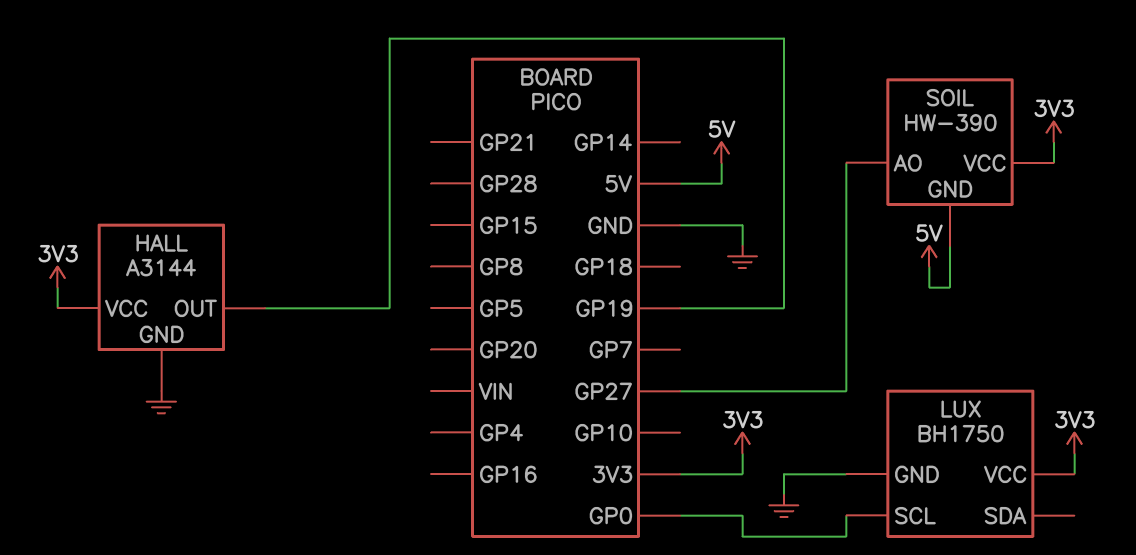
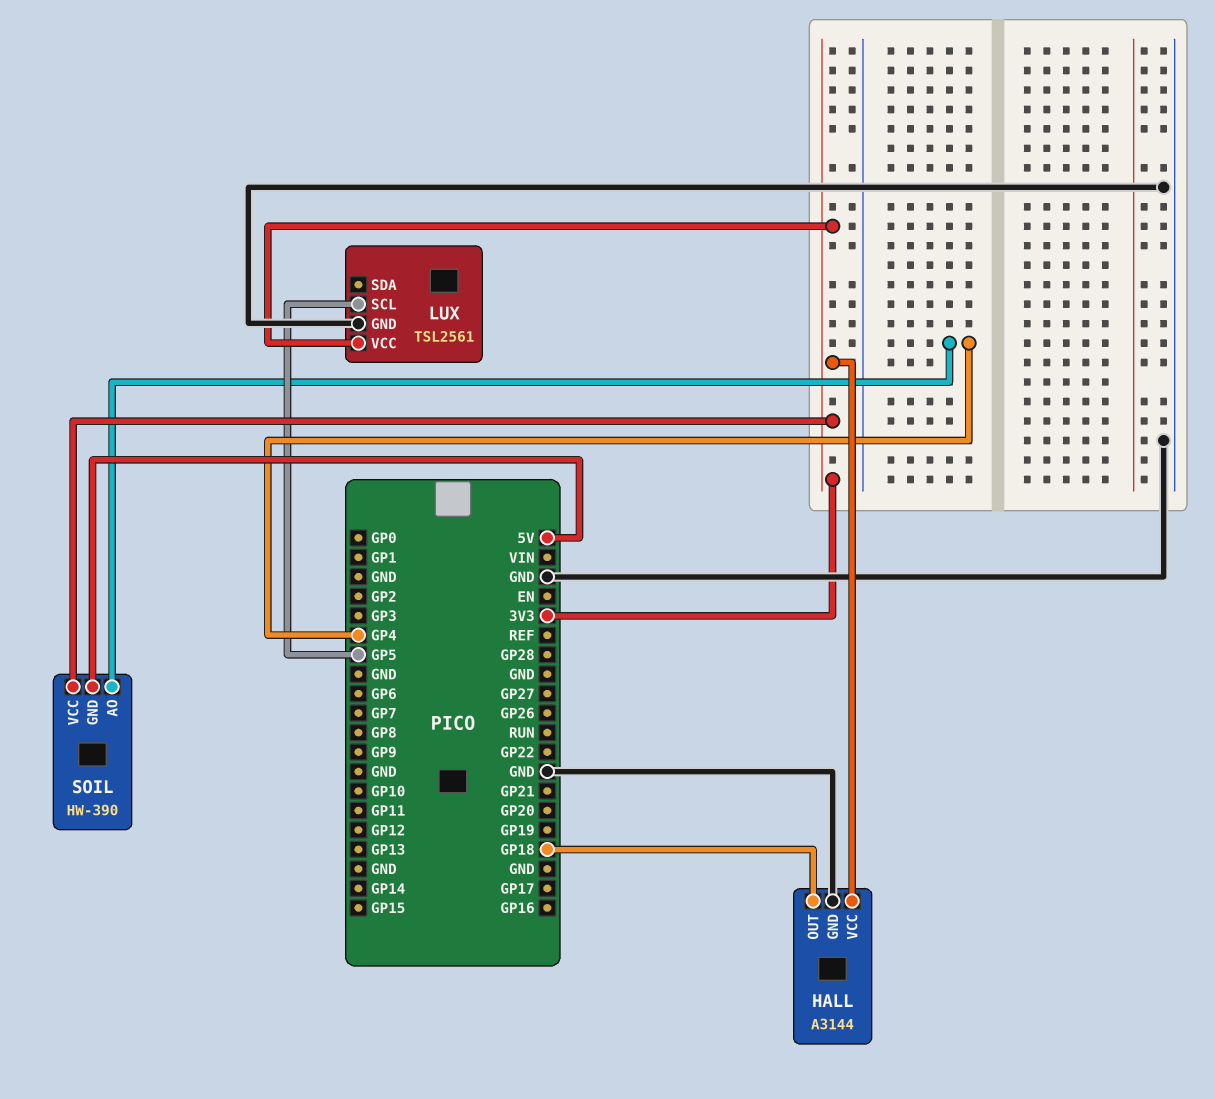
HALL pin OUT: GP19 -> GP18
LUX: BH1750 -> TSL2561
LUX pin SCL: GP0 -> GP5
SOIL pin AO: GP27 -> GP4

